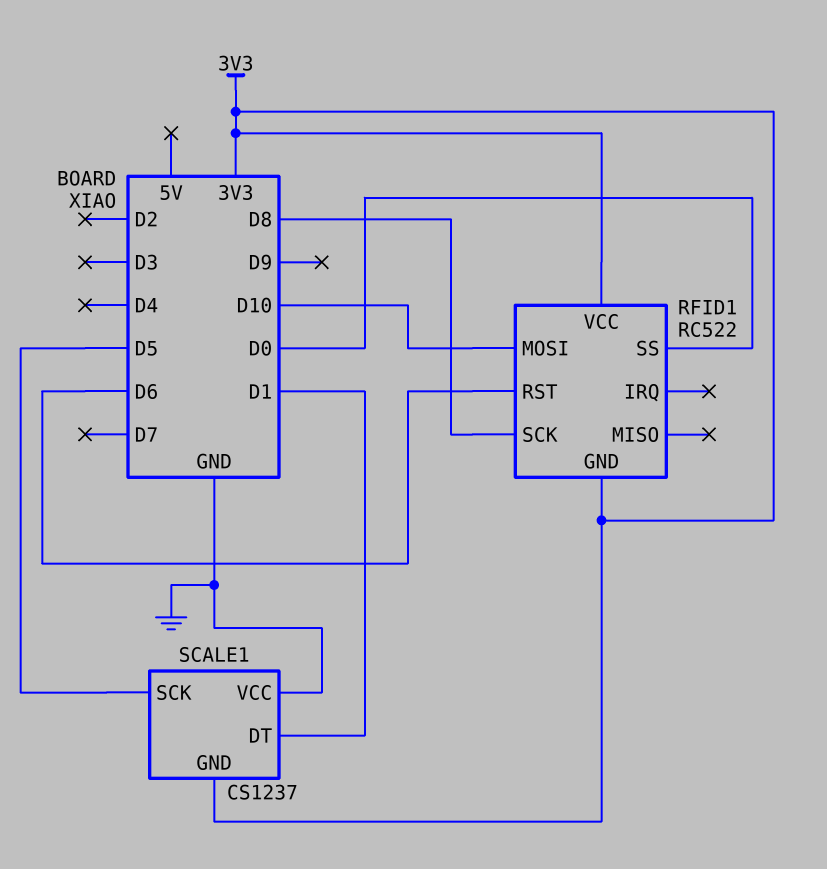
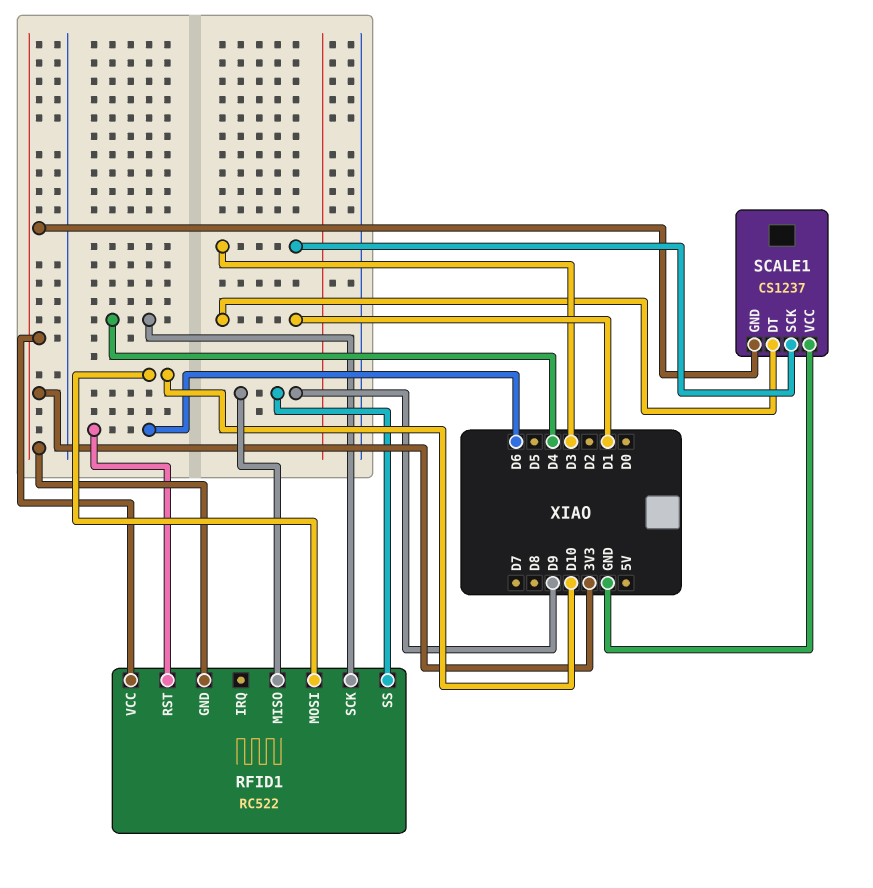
RFID1 pin MISO: none -> D9
RFID1 pin SCK: D8 -> D4
RFID1 pin SS: D0 -> D9
SCALE1 pin SCK: D5 -> D3

